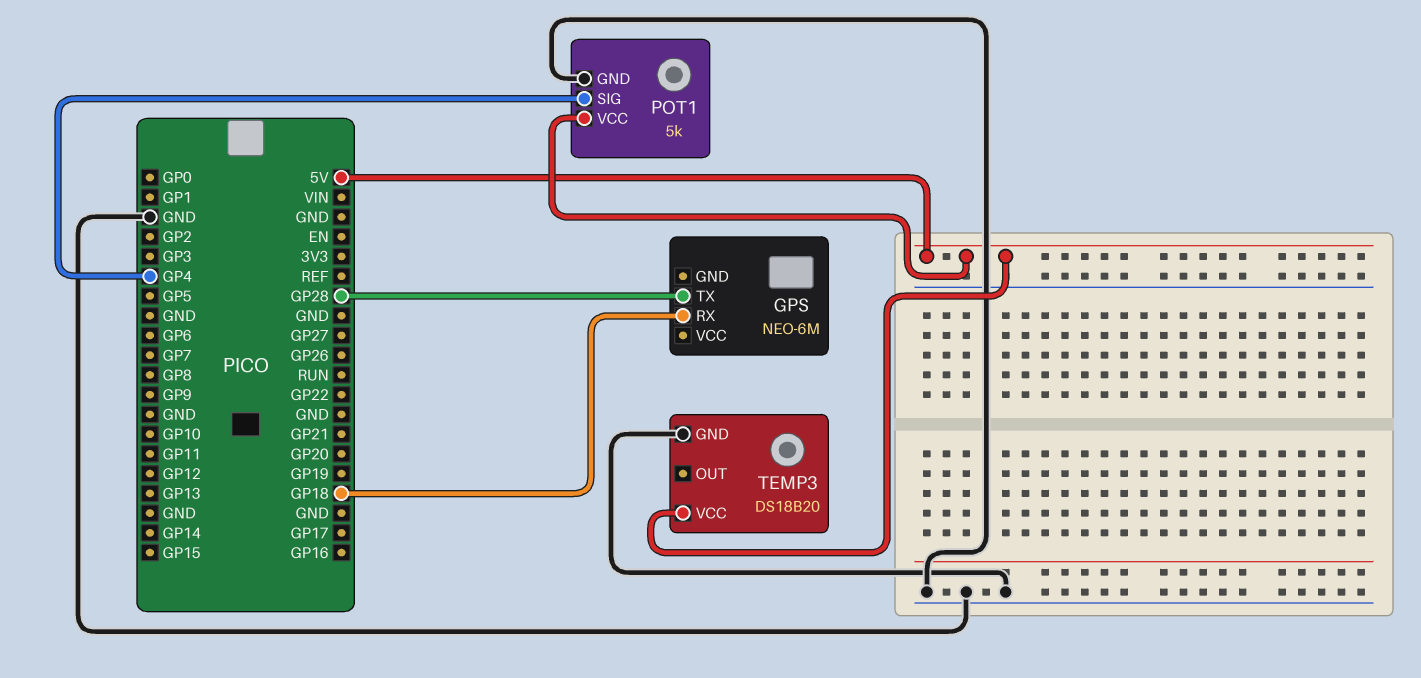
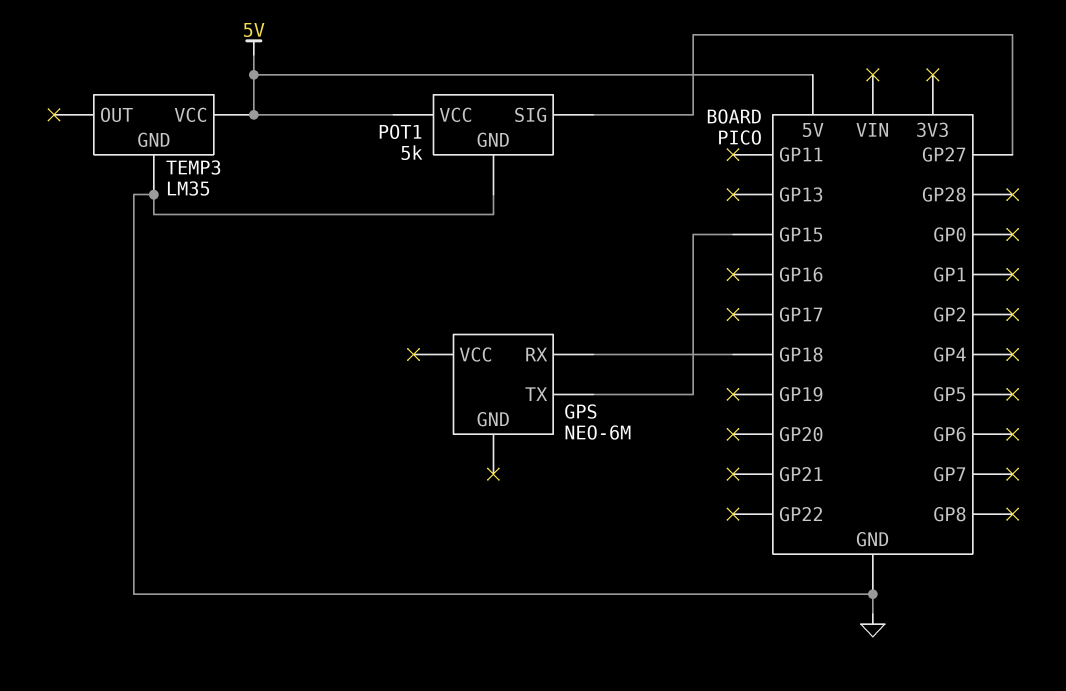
GPS pin TX: GP28 -> GP15
POT1 pin SIG: GP4 -> GP27
TEMP3: DS18B20 -> LM35

